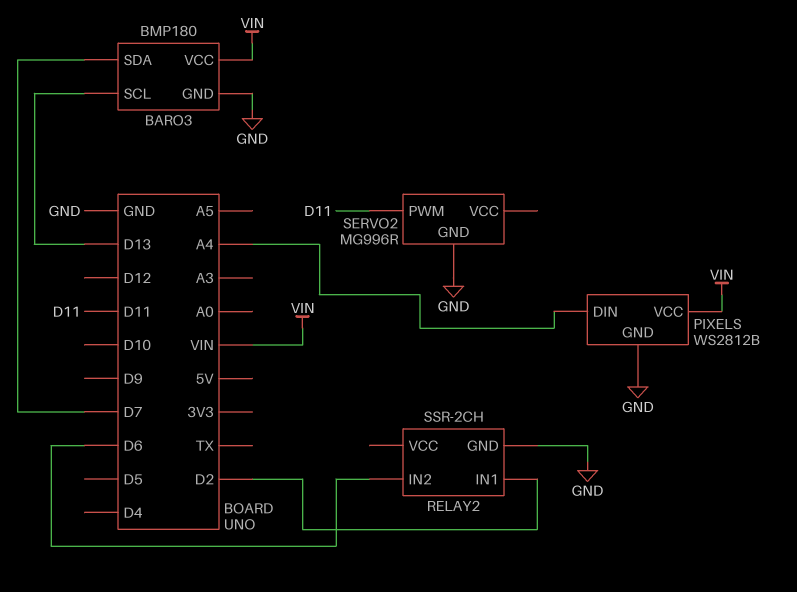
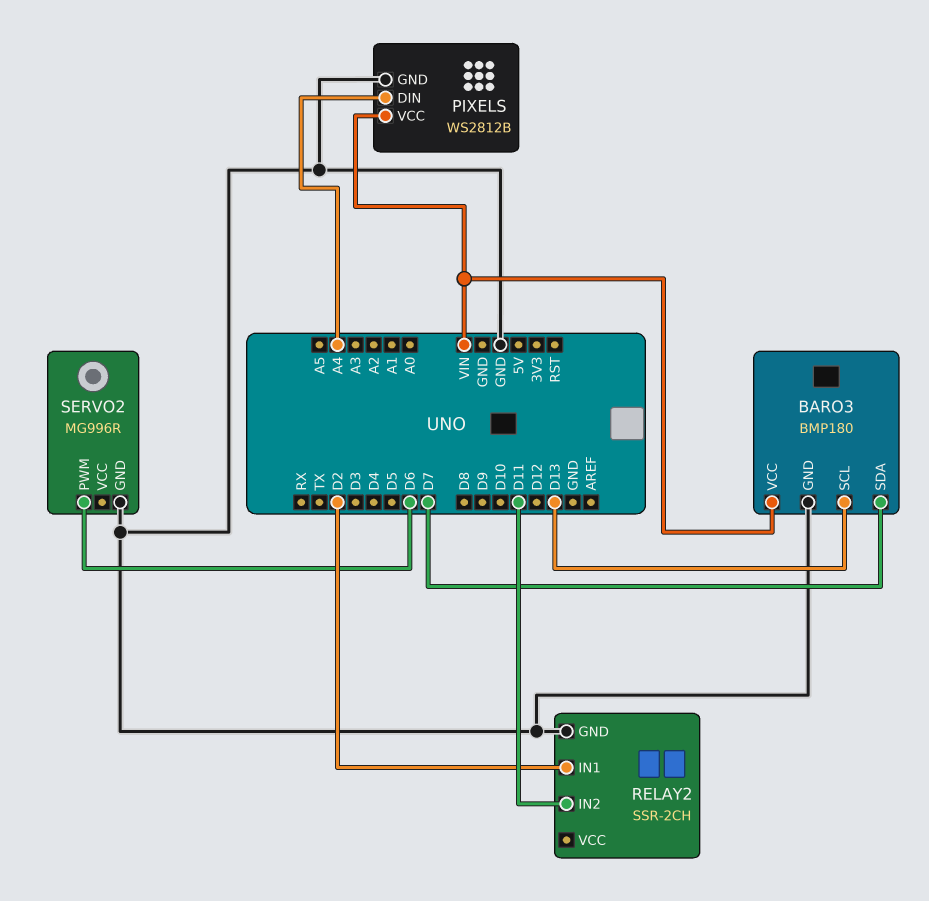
RELAY2 pin IN2: D6 -> D11
SERVO2 pin PWM: D11 -> D6

